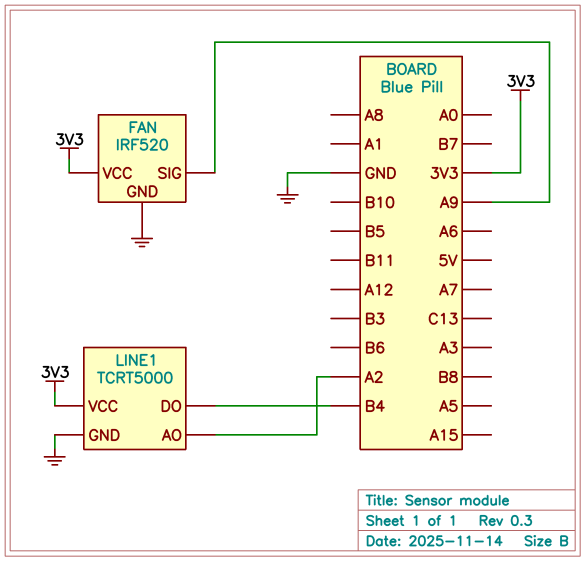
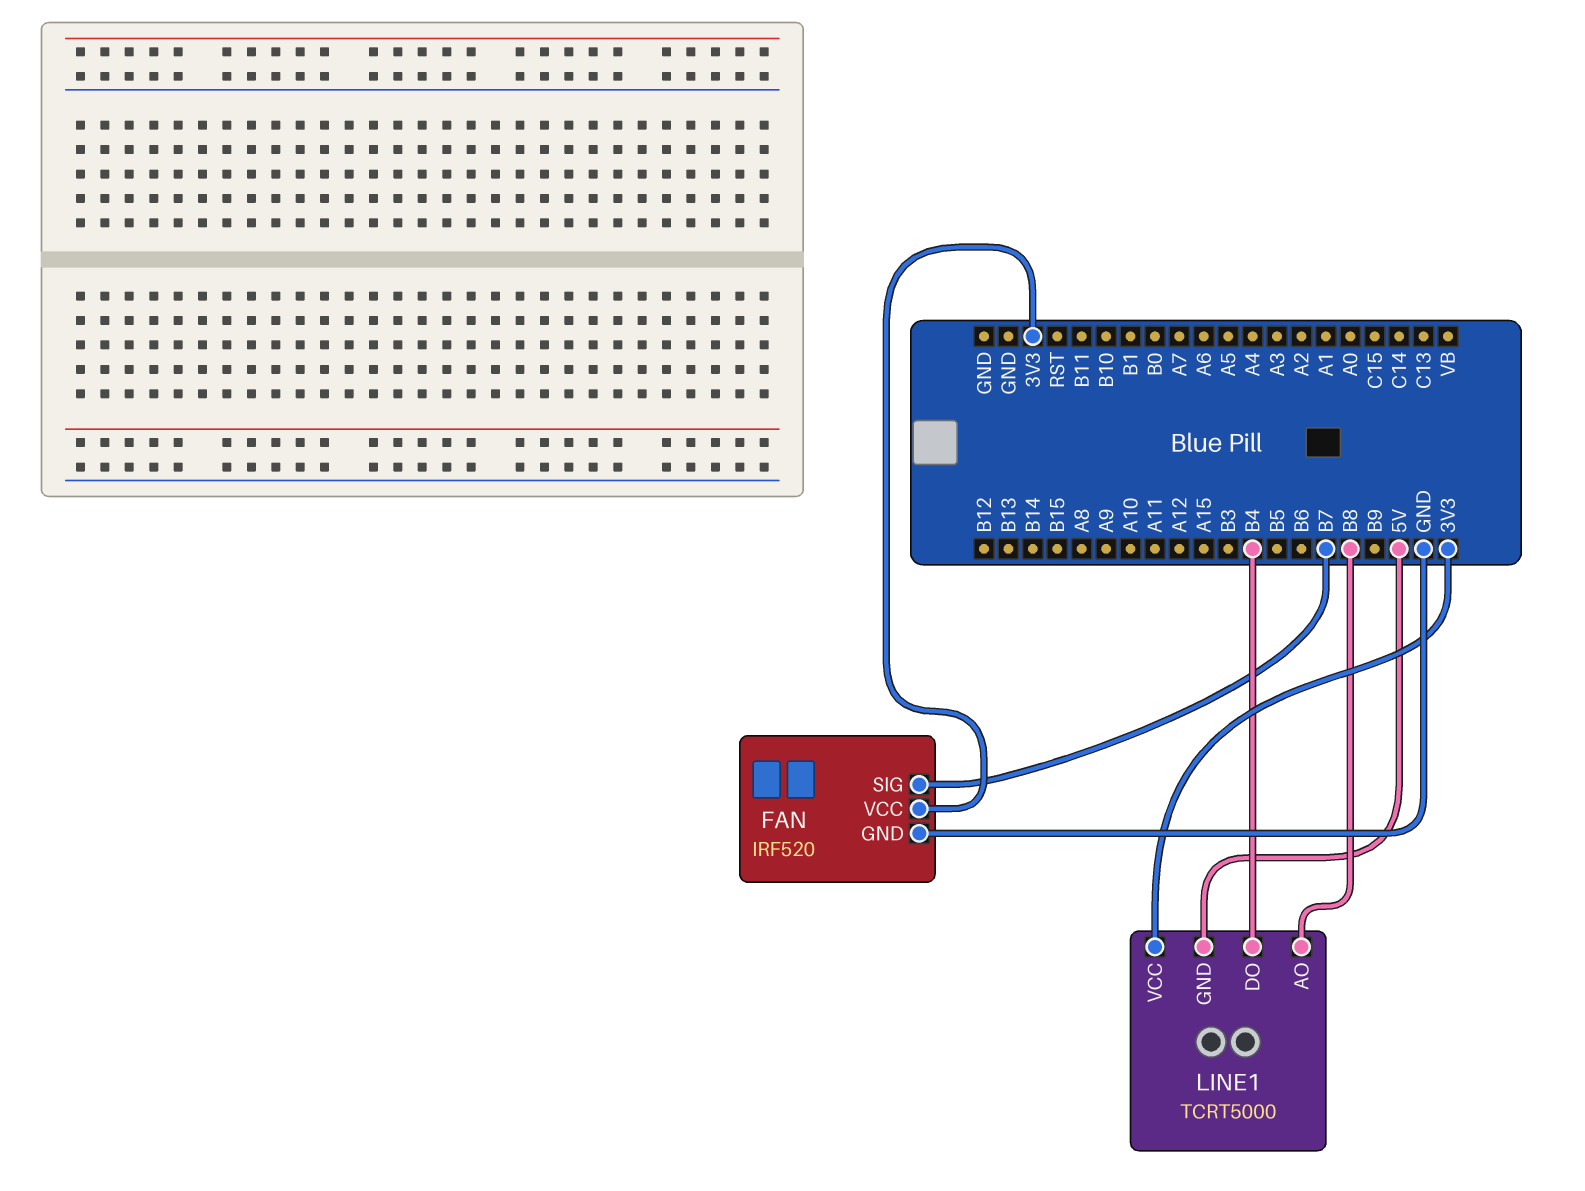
FAN pin SIG: A9 -> B7
LINE1 pin AO: A2 -> B8
LINE1 pin GND: GND -> 5V

